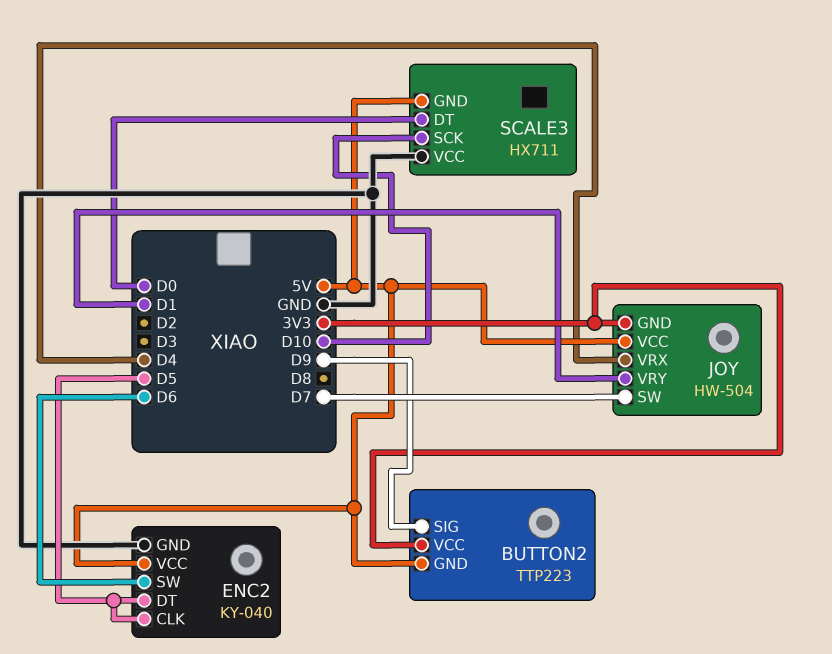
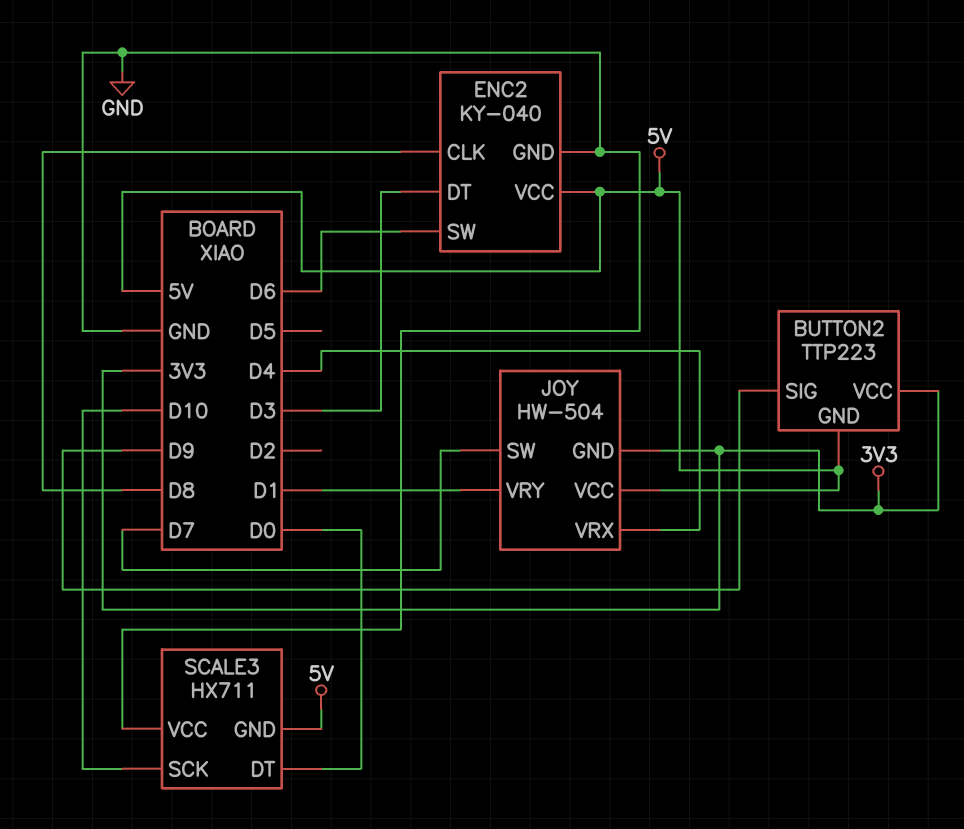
ENC2 pin CLK: D5 -> D8
ENC2 pin DT: D5 -> D3

